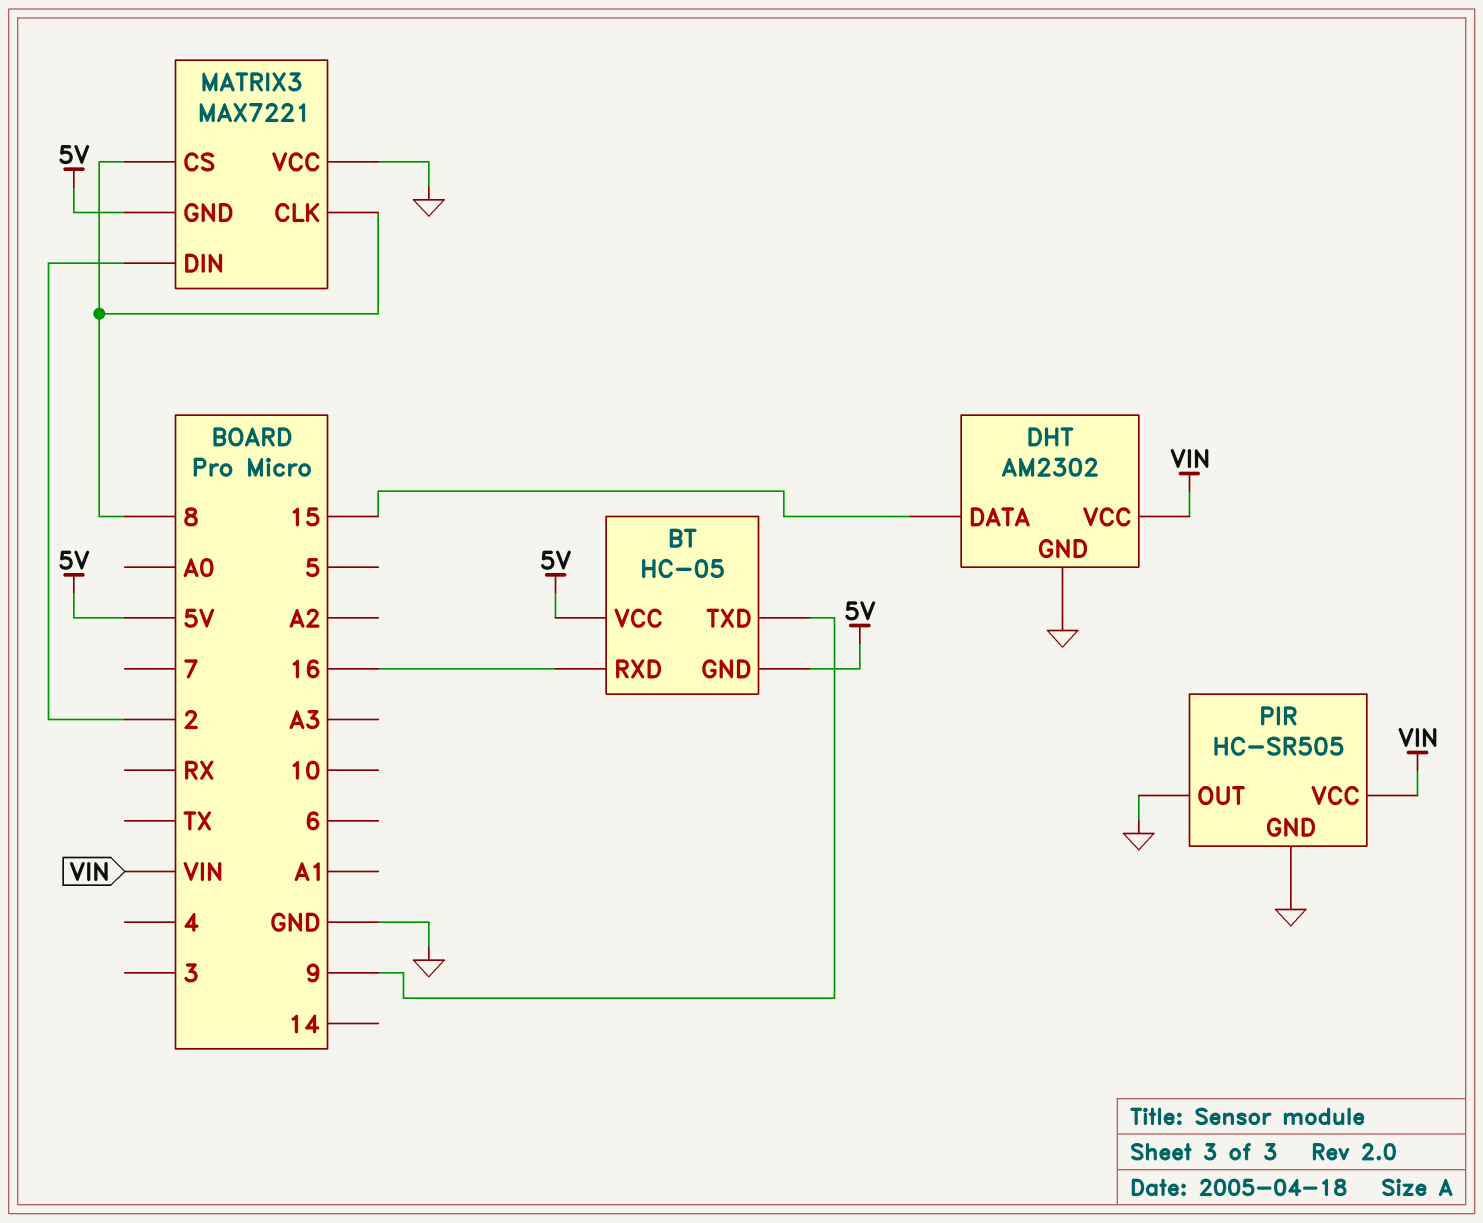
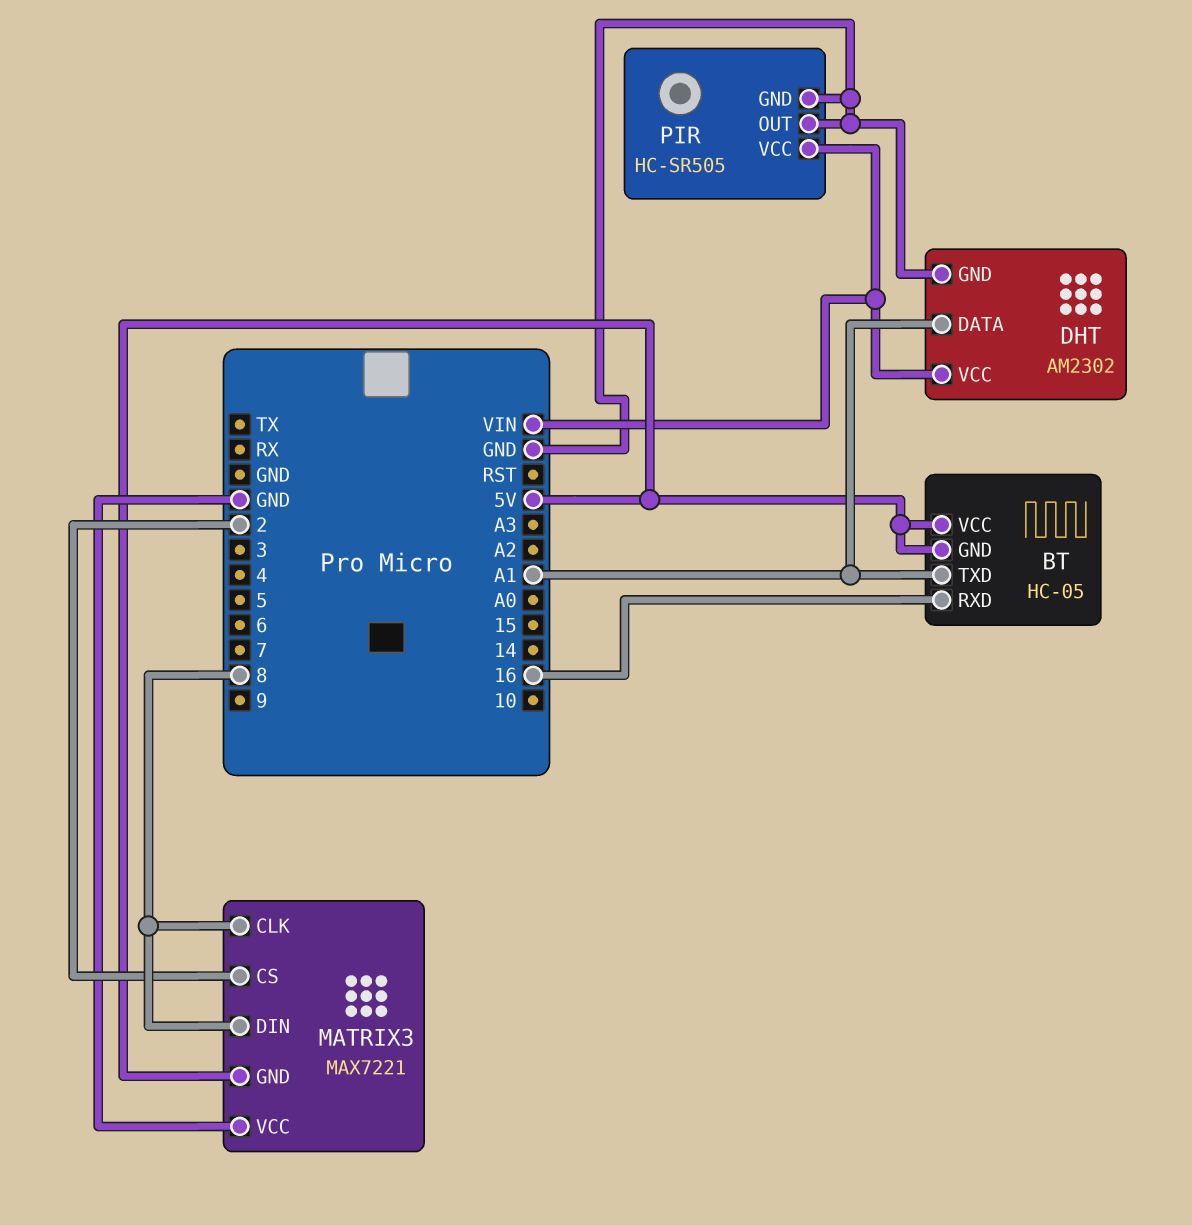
BT pin TXD: 9 -> A1
DHT pin DATA: 15 -> A1
MATRIX3 pin CS: 8 -> 2
MATRIX3 pin DIN: 2 -> 8

